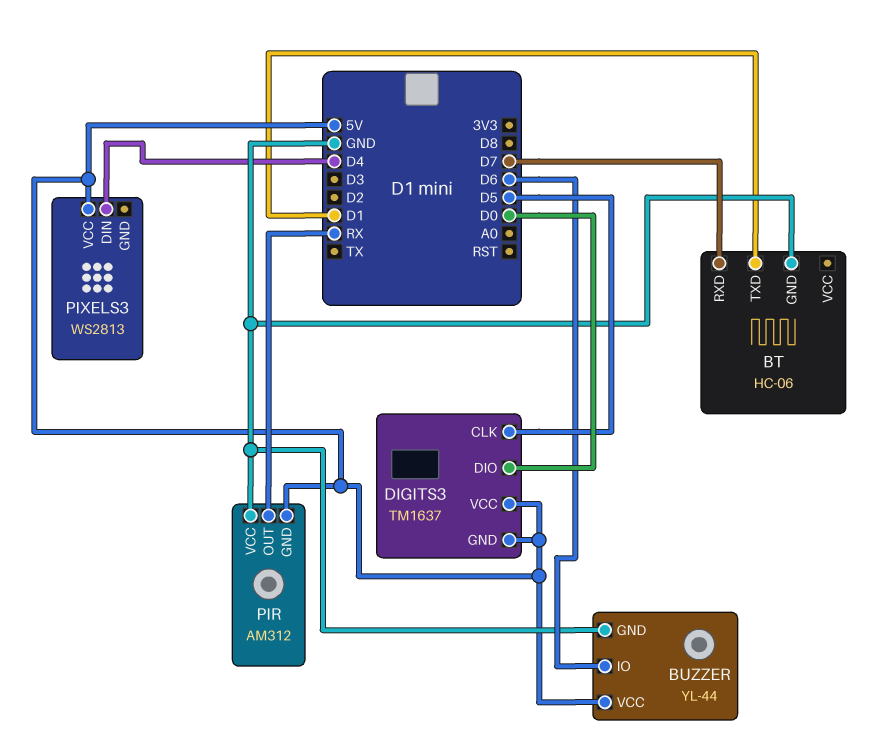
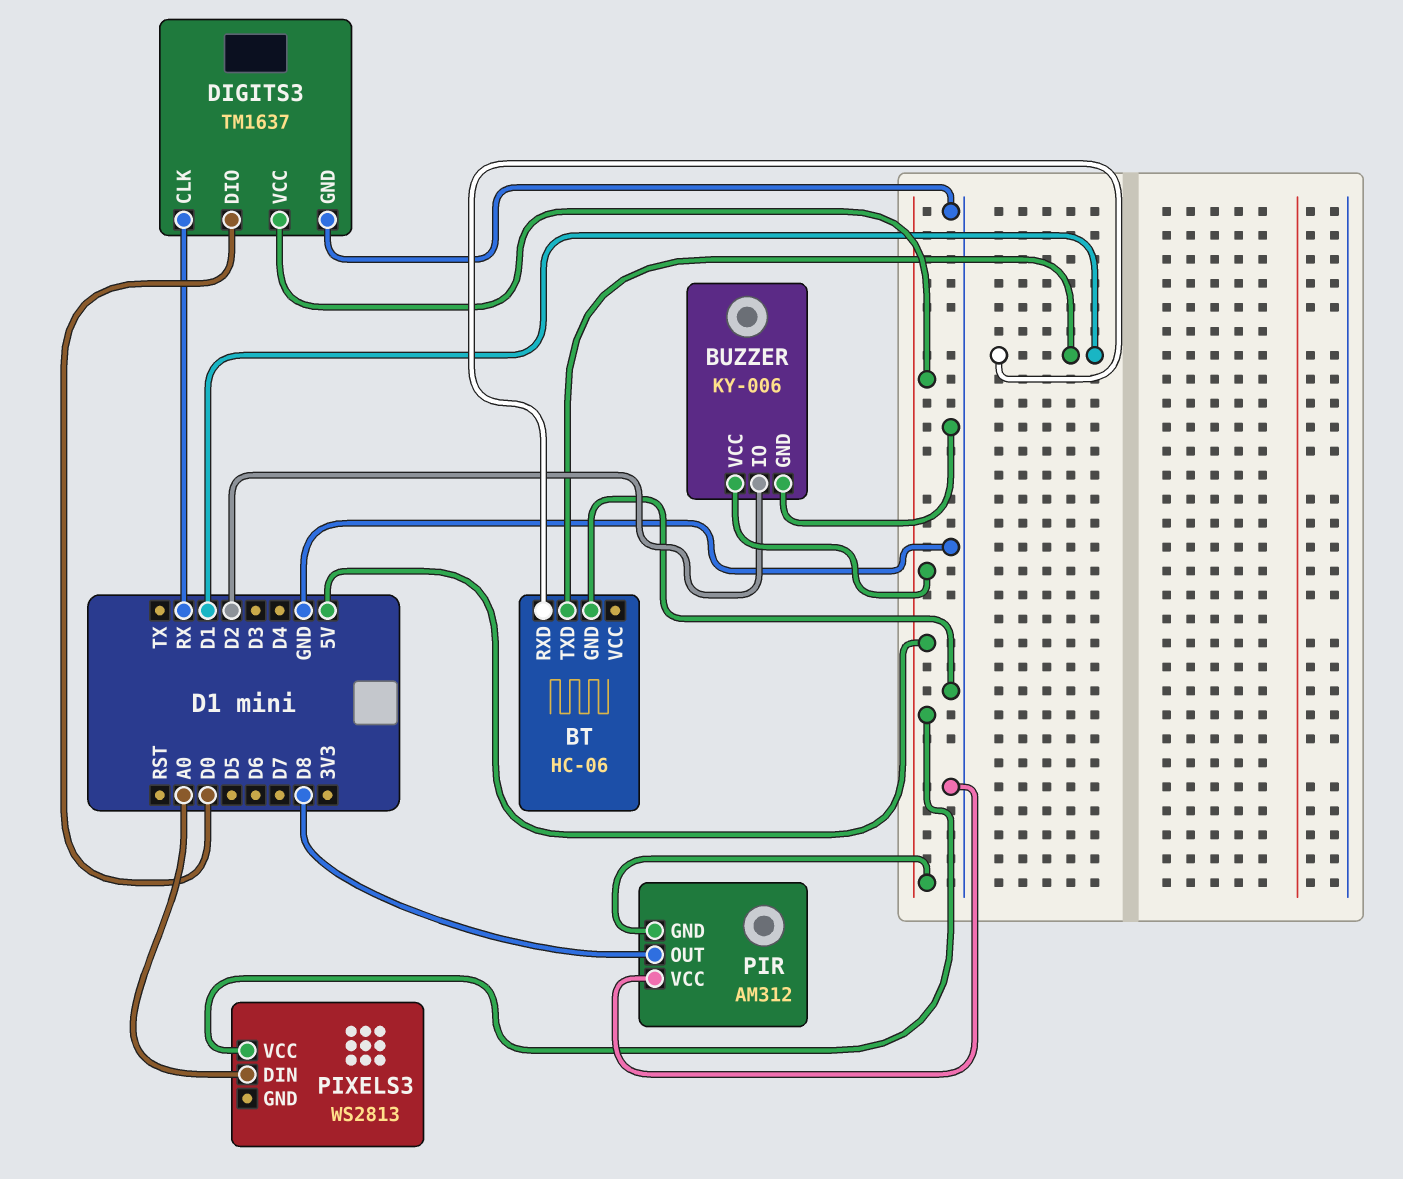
BT pin RXD: D7 -> D1
BUZZER: YL-44 -> KY-006
BUZZER pin IO: D6 -> D2
DIGITS3 pin CLK: D5 -> RX
DIGITS3 pin GND: 5V -> GND
PIR pin OUT: RX -> D8
PIXELS3 pin DIN: D4 -> A0

